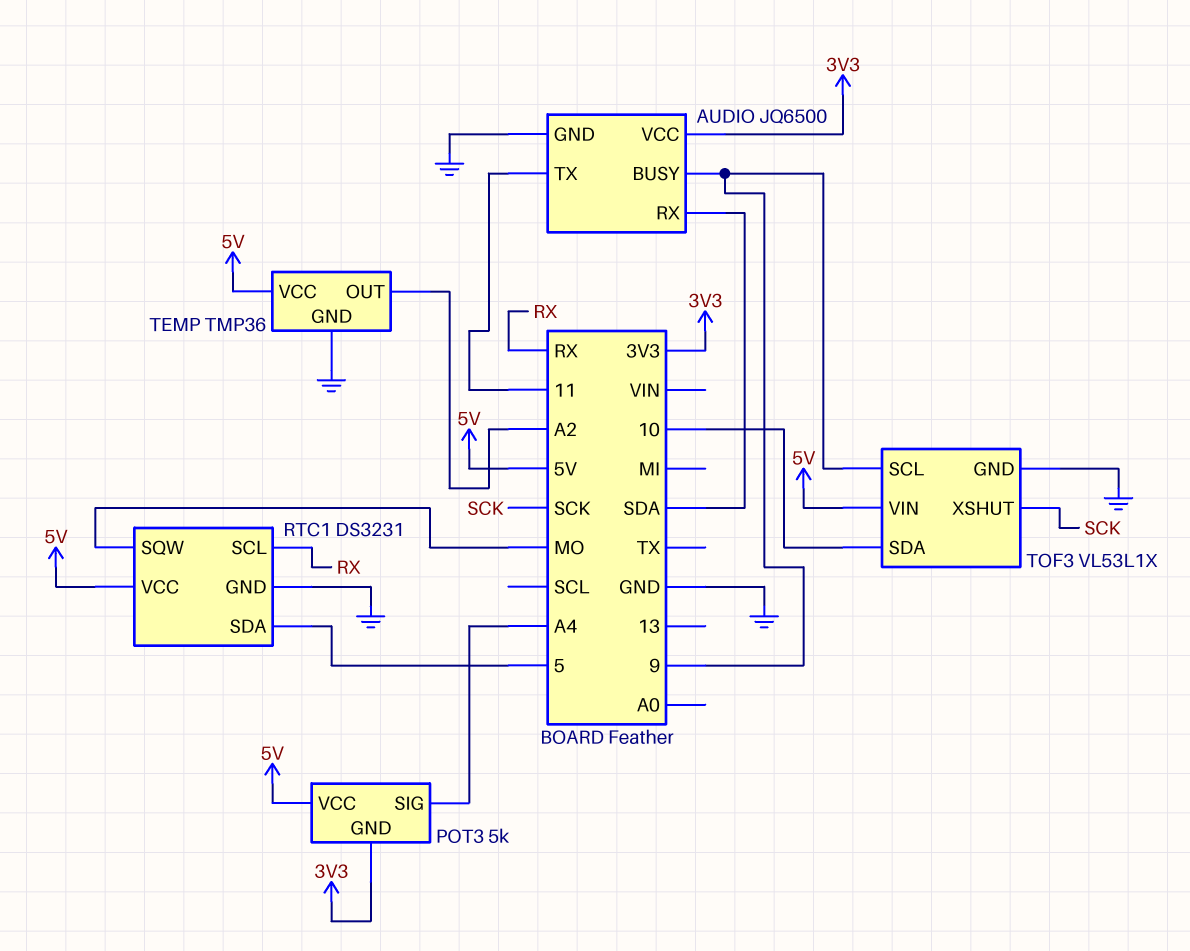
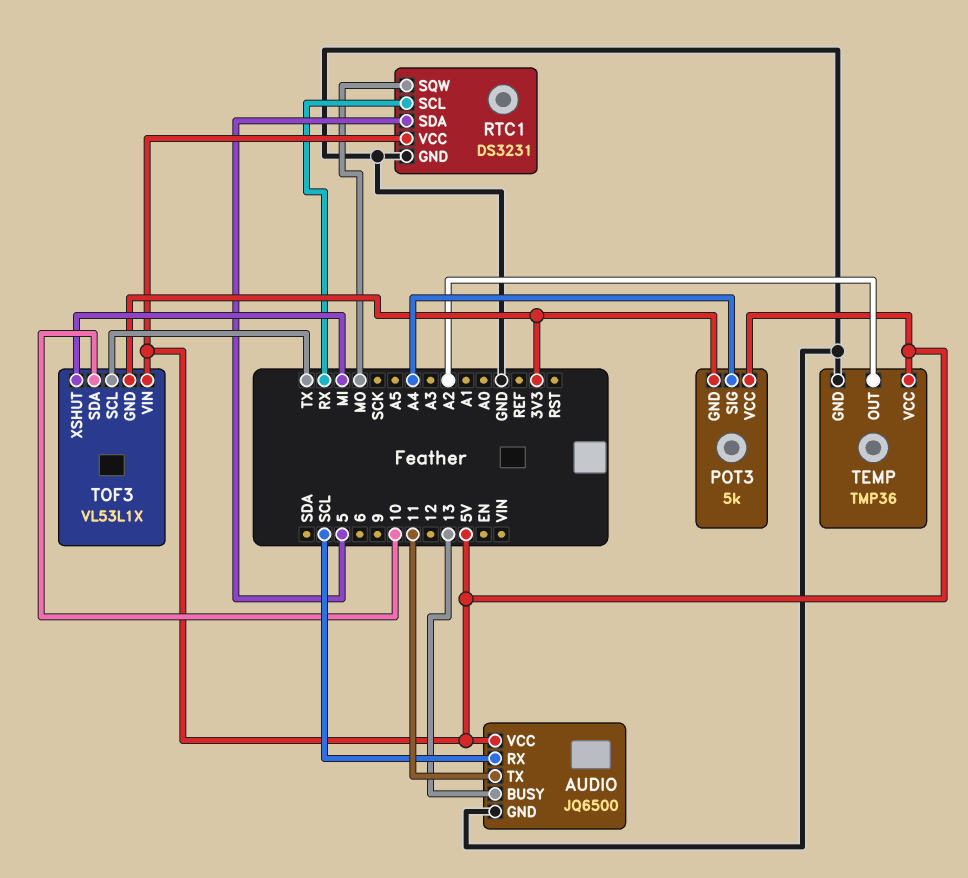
AUDIO pin BUSY: 9 -> 13
AUDIO pin RX: SDA -> SCL
AUDIO pin VCC: 3V3 -> 5V
TOF3 pin GND: GND -> 3V3
TOF3 pin SCL: 9 -> TX
TOF3 pin XSHUT: SCK -> MI

